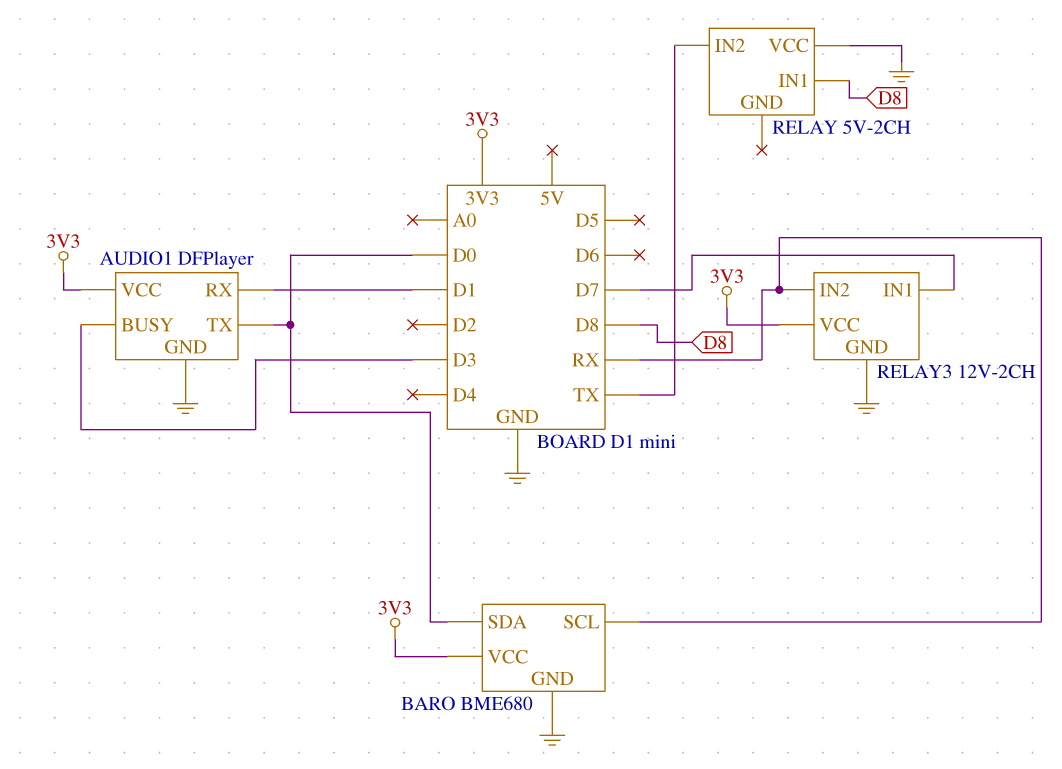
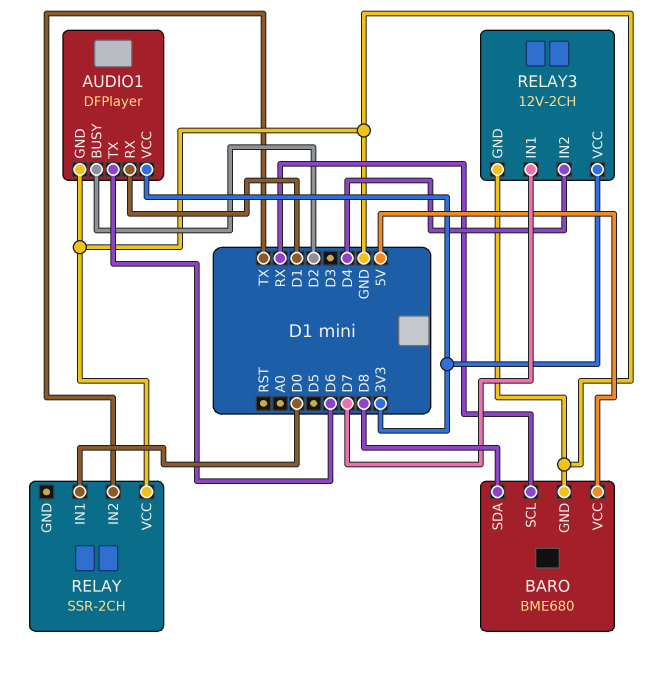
AUDIO1 pin BUSY: D3 -> D2
AUDIO1 pin TX: D0 -> D6
BARO pin SDA: D0 -> D8
BARO pin VCC: 3V3 -> 5V
RELAY: 5V-2CH -> SSR-2CH
RELAY pin IN1: D8 -> D0
RELAY3 pin IN2: RX -> D4

